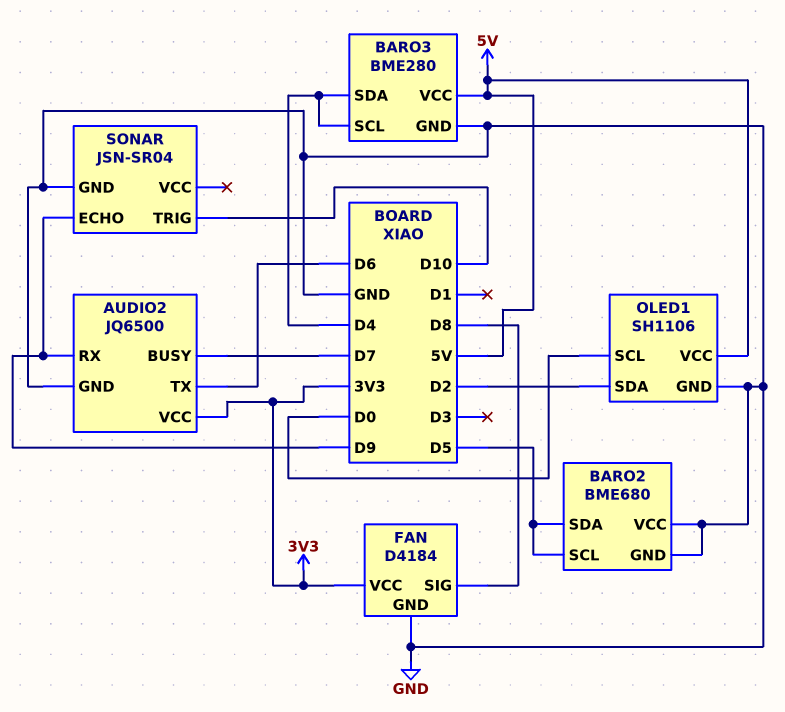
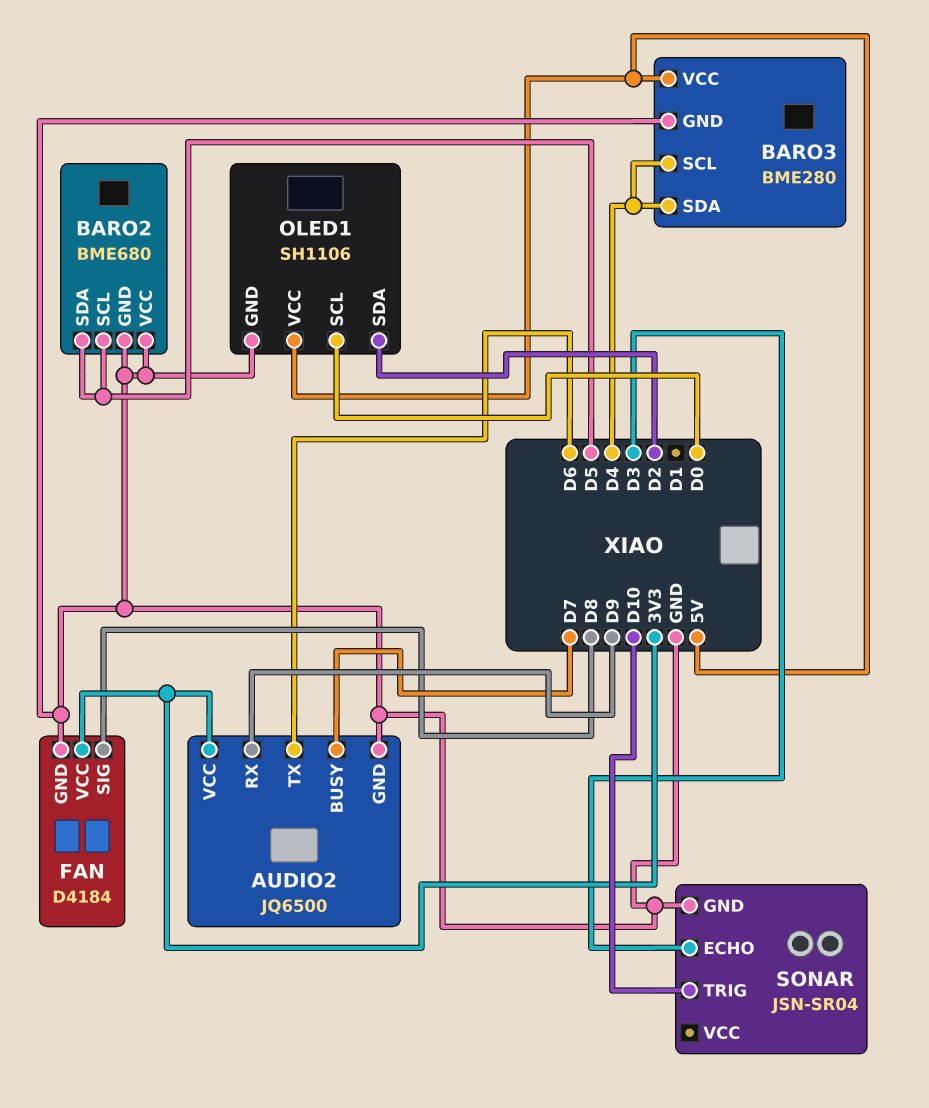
SONAR pin ECHO: D9 -> D3

